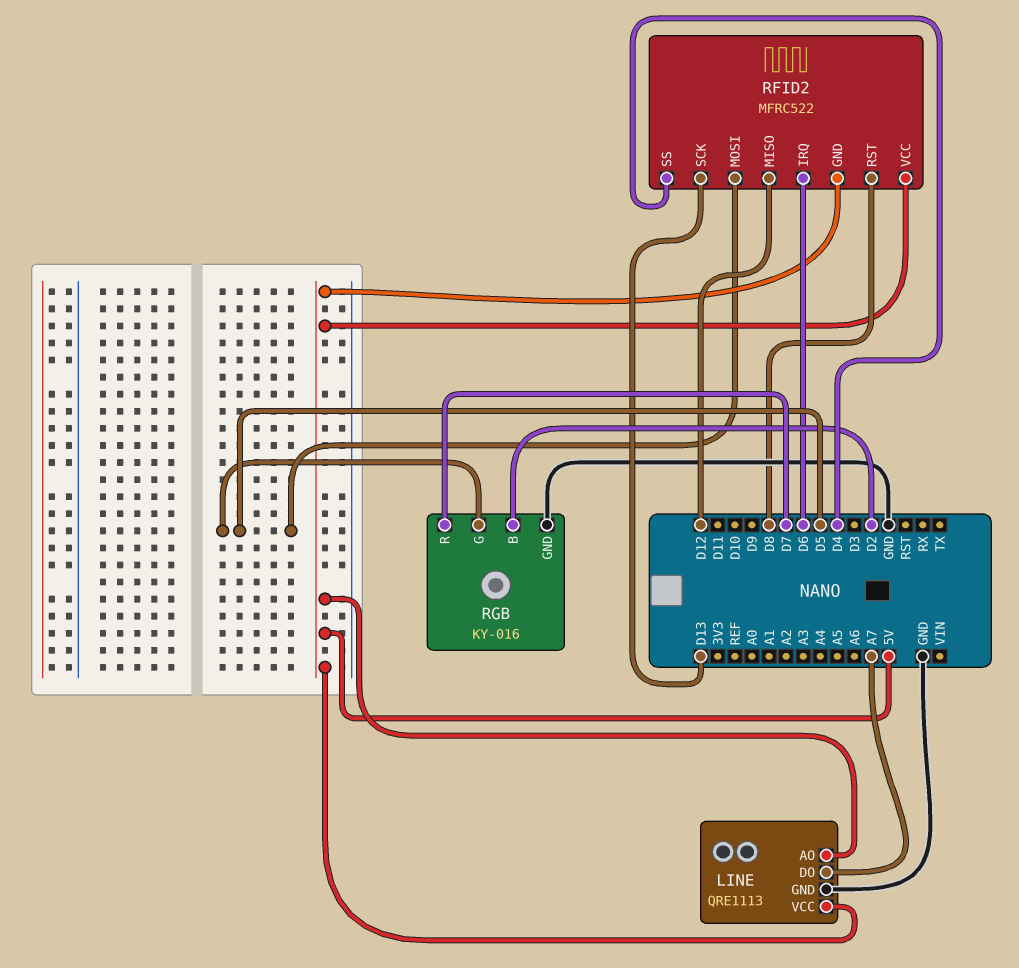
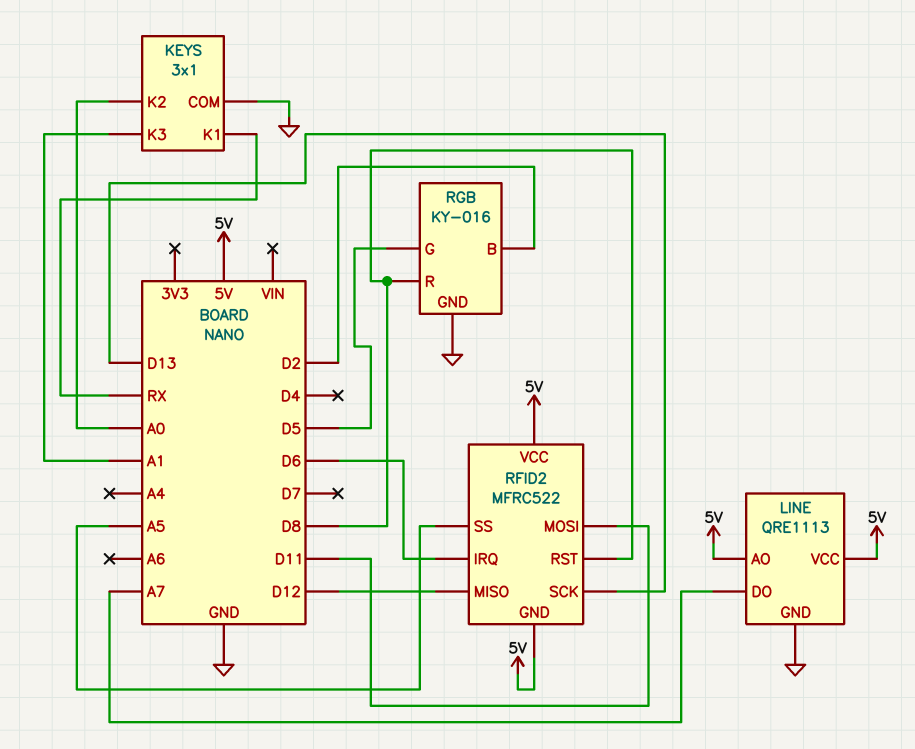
KEYS: none -> 3x1
KEYS pin COM: none -> GND
KEYS pin K1: none -> RX
KEYS pin K2: none -> A0
KEYS pin K3: none -> A1
RFID2 pin MOSI: D5 -> D11
RFID2 pin SS: D4 -> A5
RGB pin R: D7 -> D8

